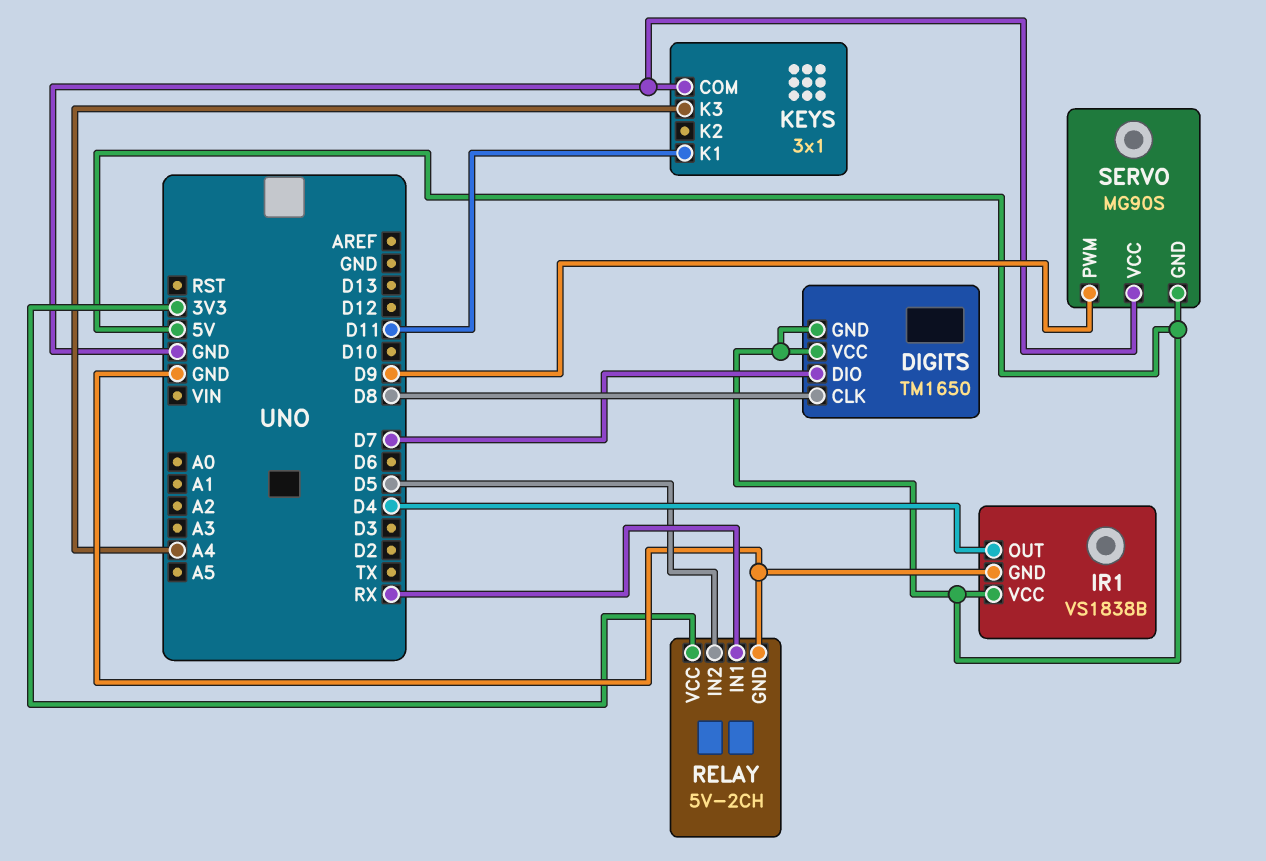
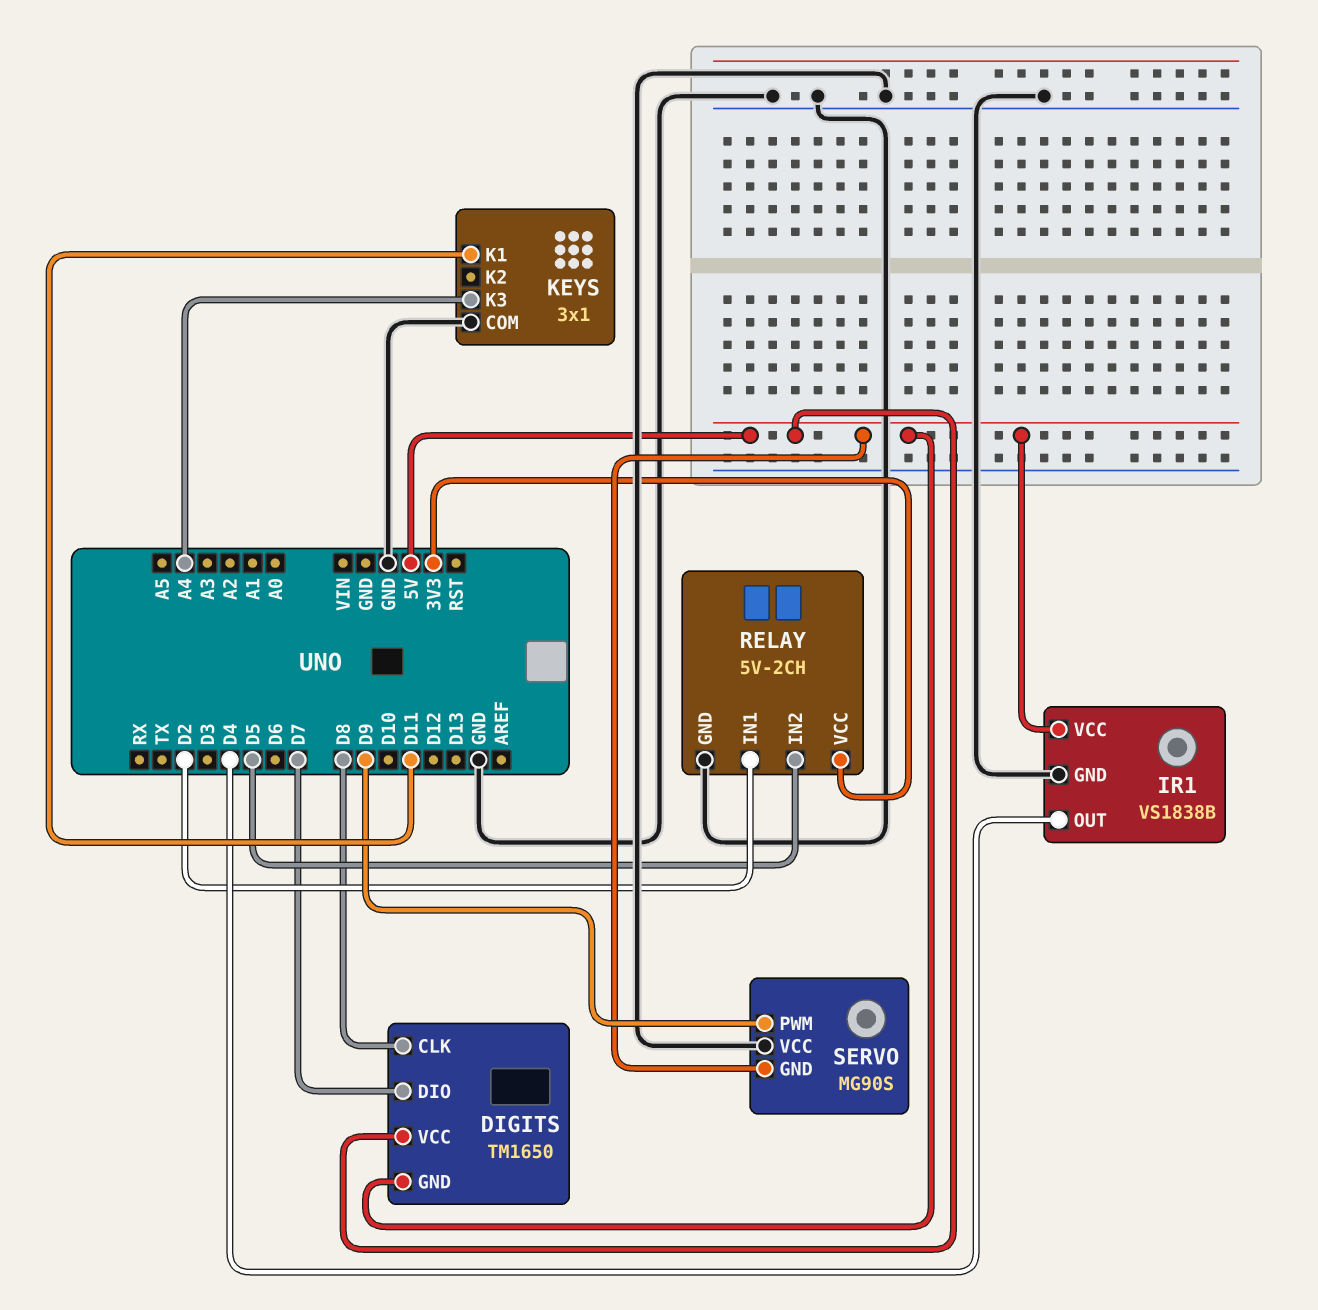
RELAY pin IN1: RX -> D2

